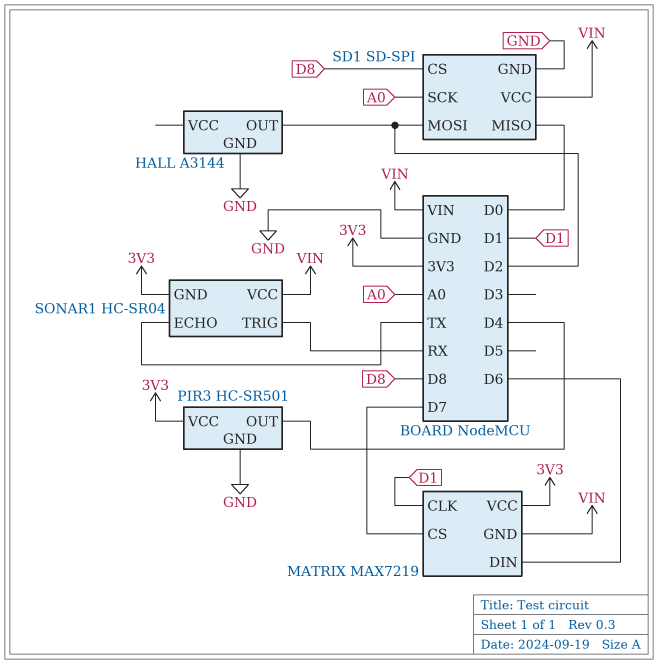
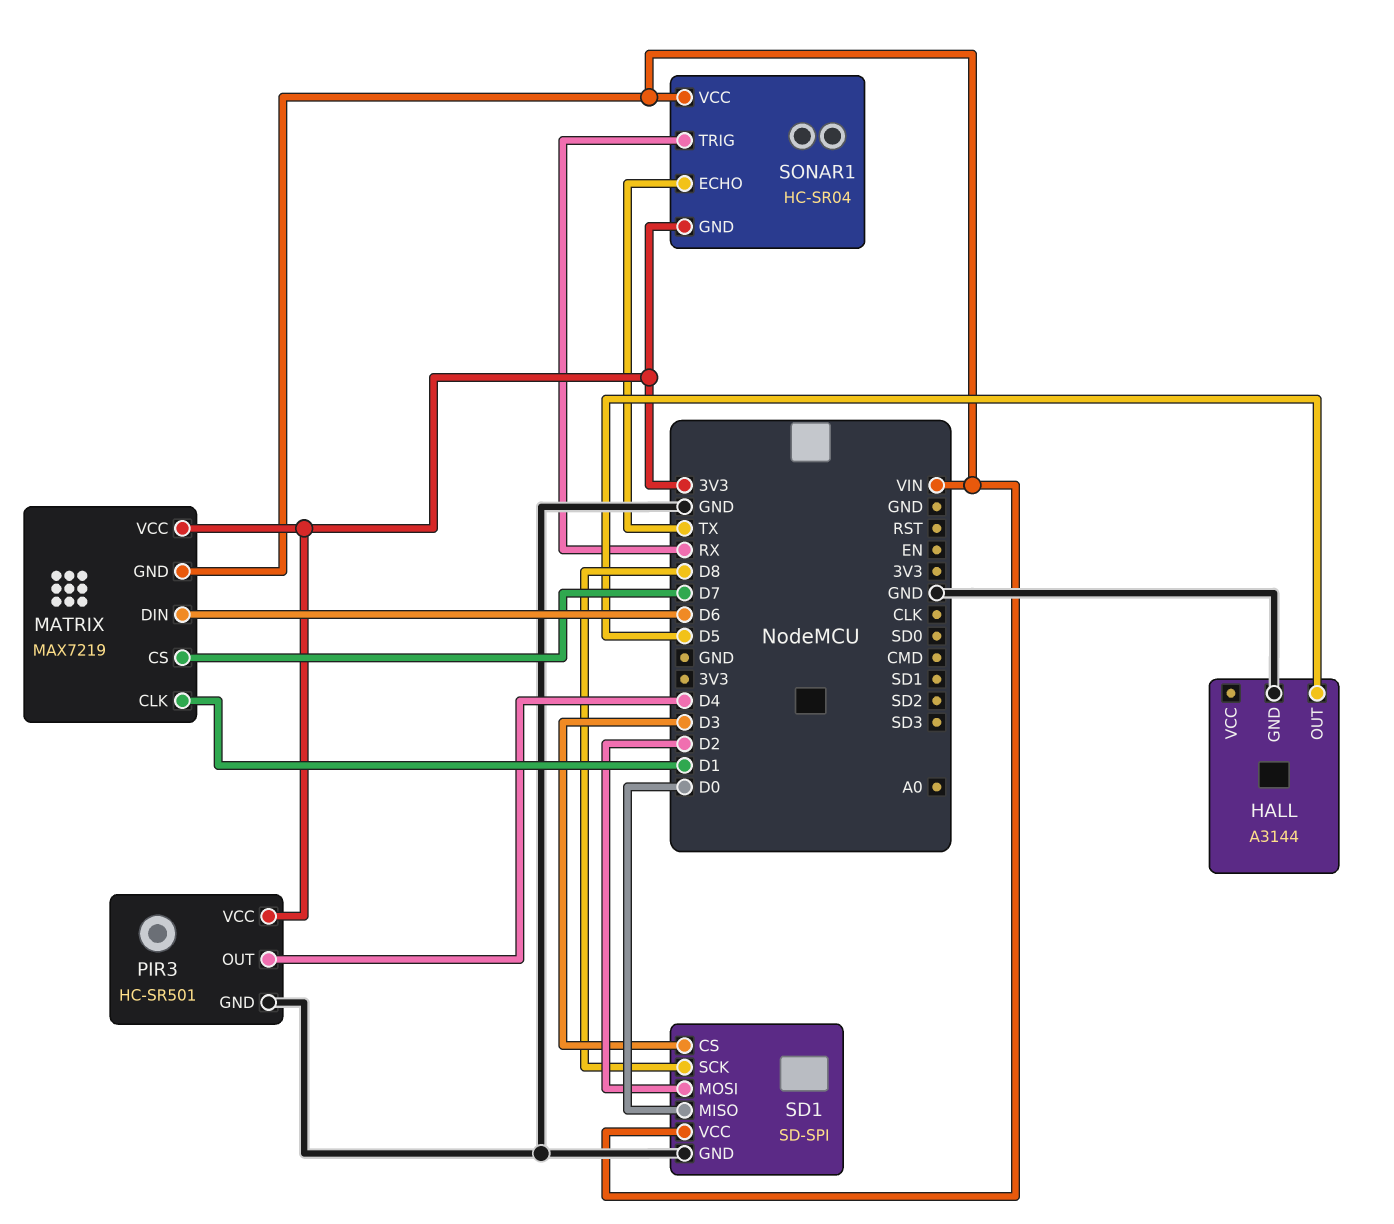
HALL pin OUT: D2 -> D5
SD1 pin CS: D8 -> D3
SD1 pin SCK: A0 -> D8

